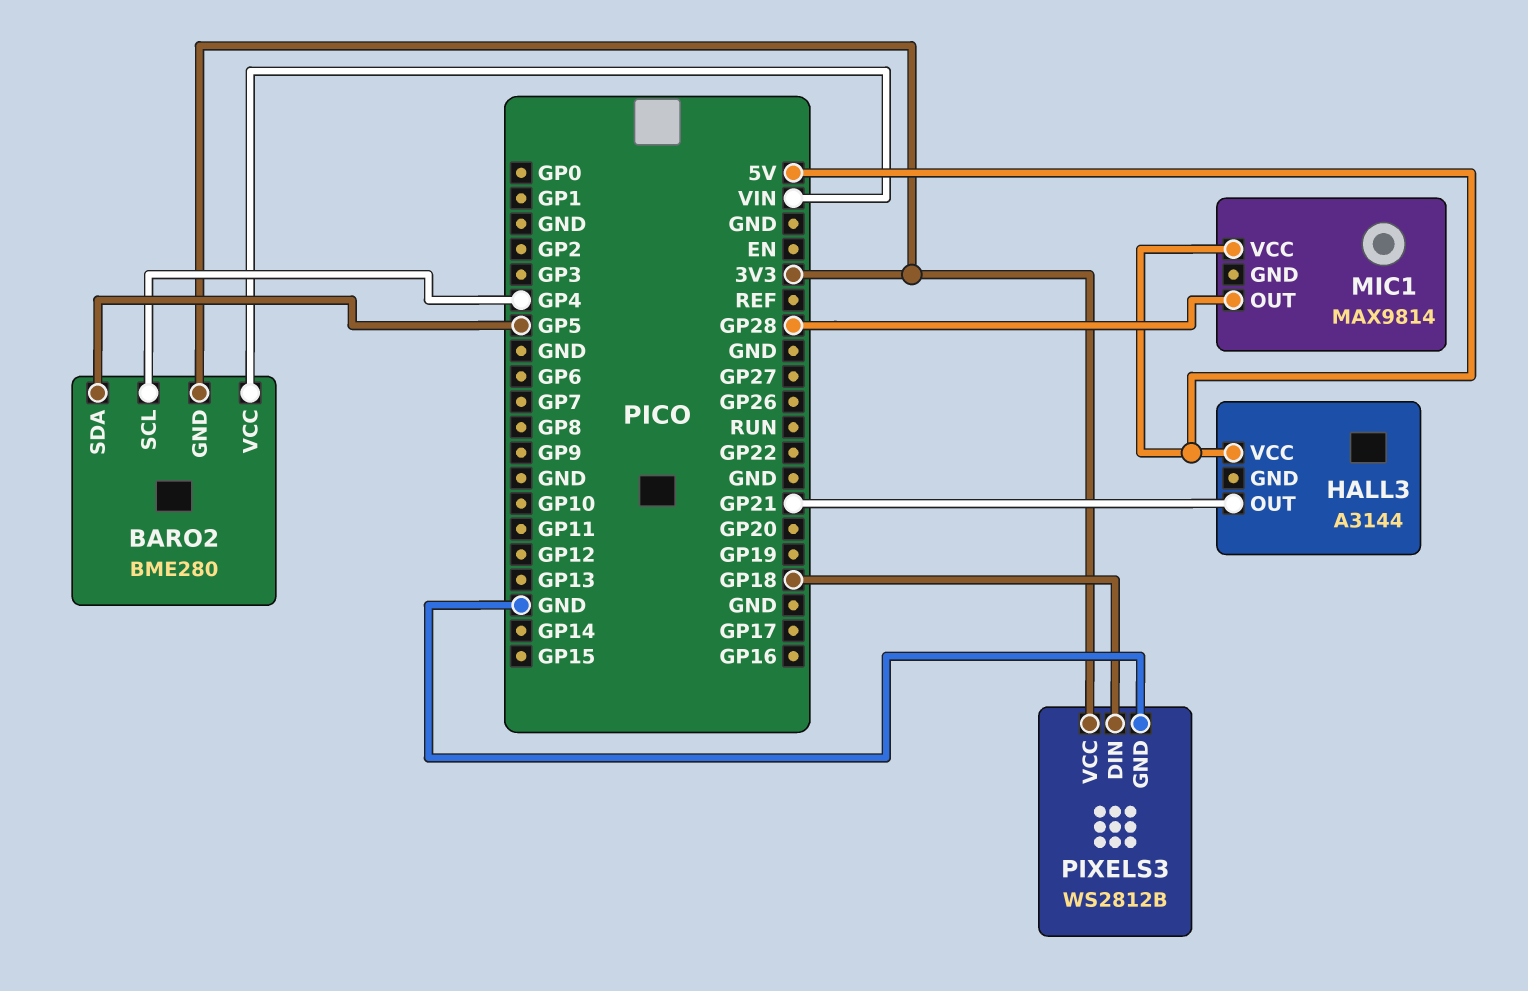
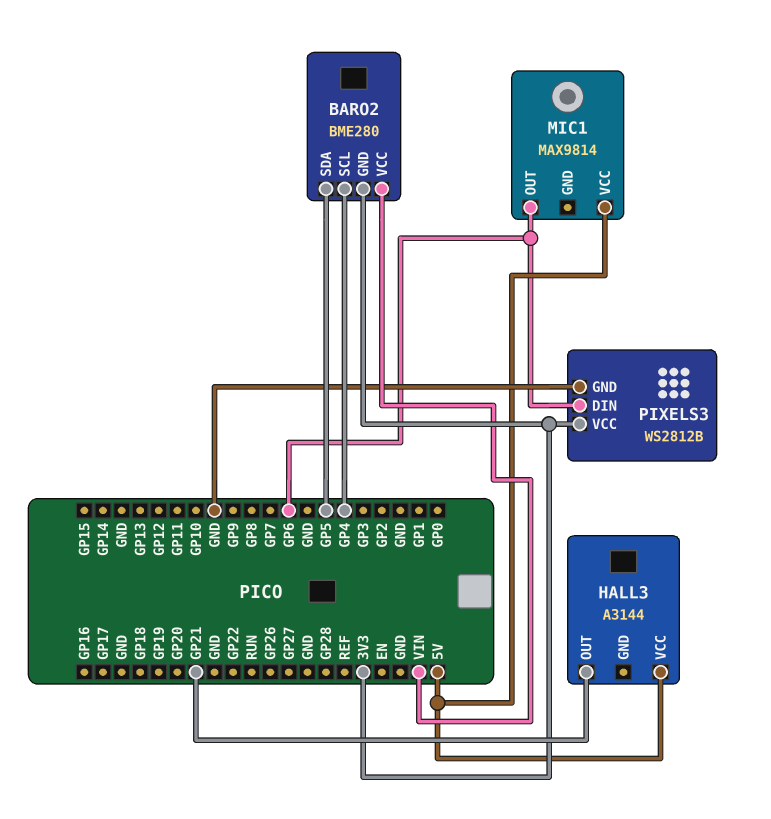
MIC1 pin OUT: GP28 -> GP6
PIXELS3 pin DIN: GP18 -> GP6

